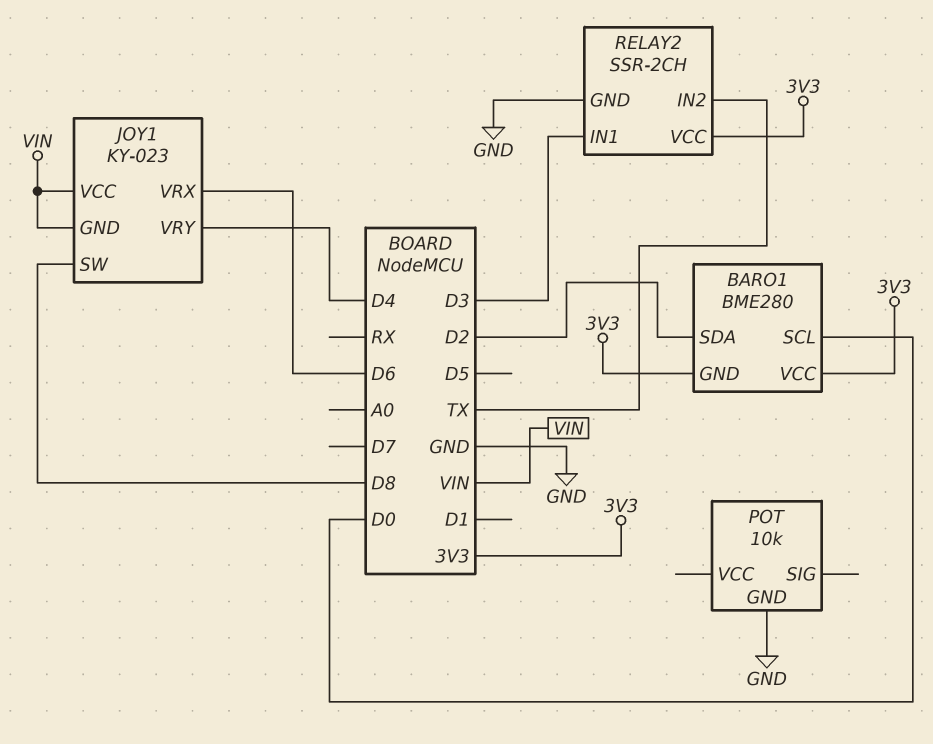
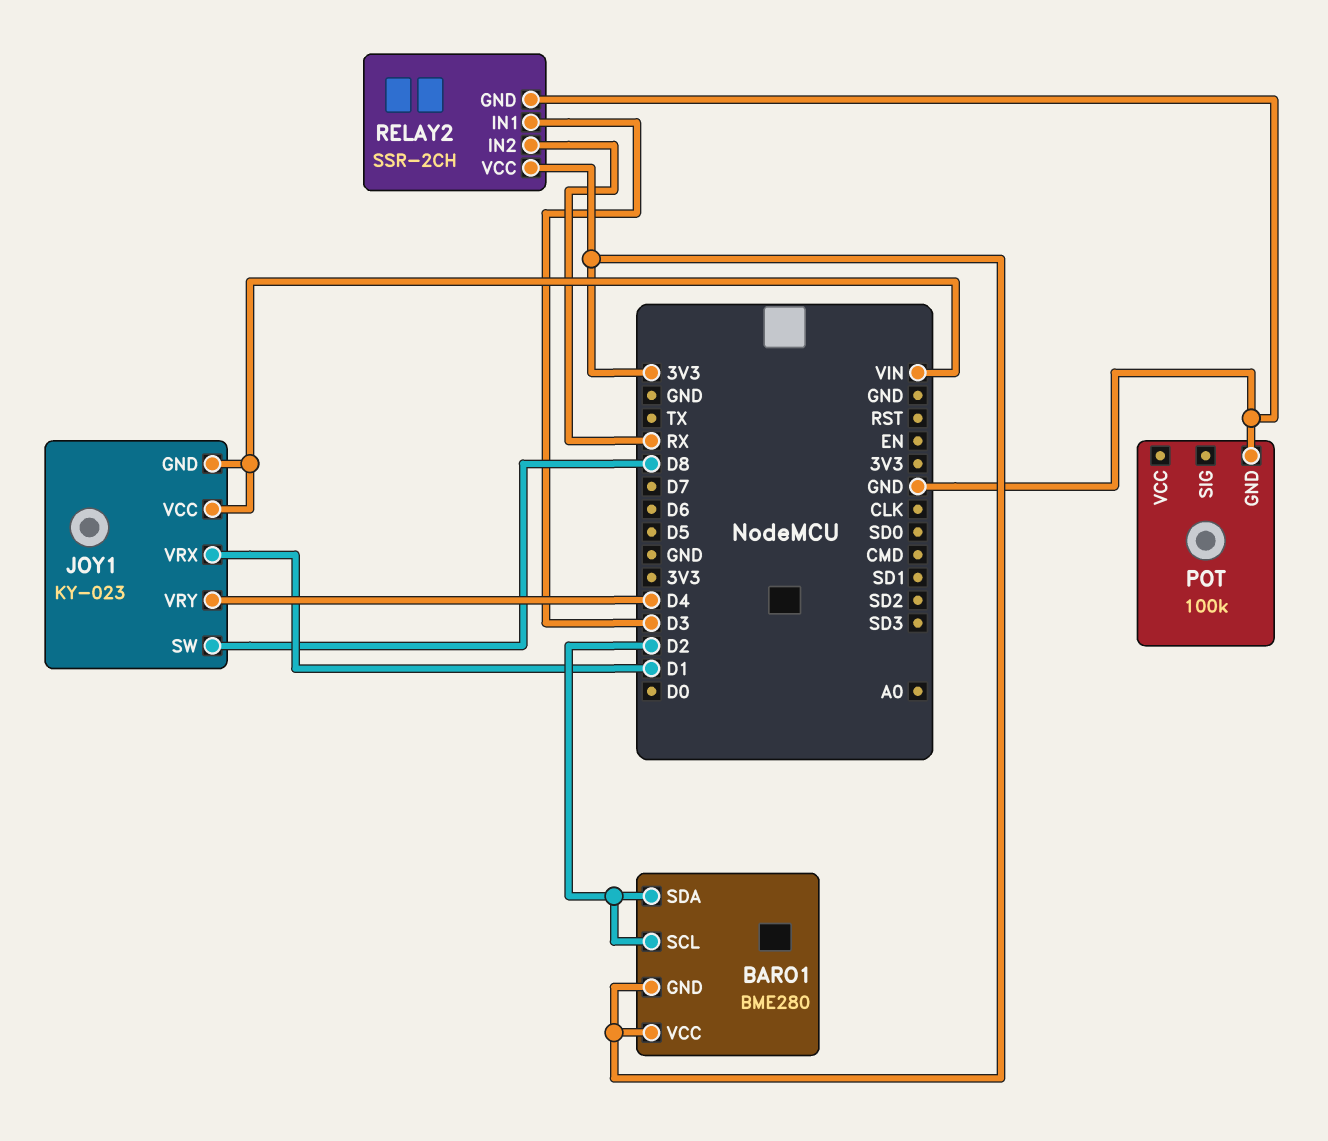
BARO1 pin SCL: D0 -> D2
JOY1 pin VRX: D6 -> D1
POT: 10k -> 100k
RELAY2 pin IN2: TX -> RX

